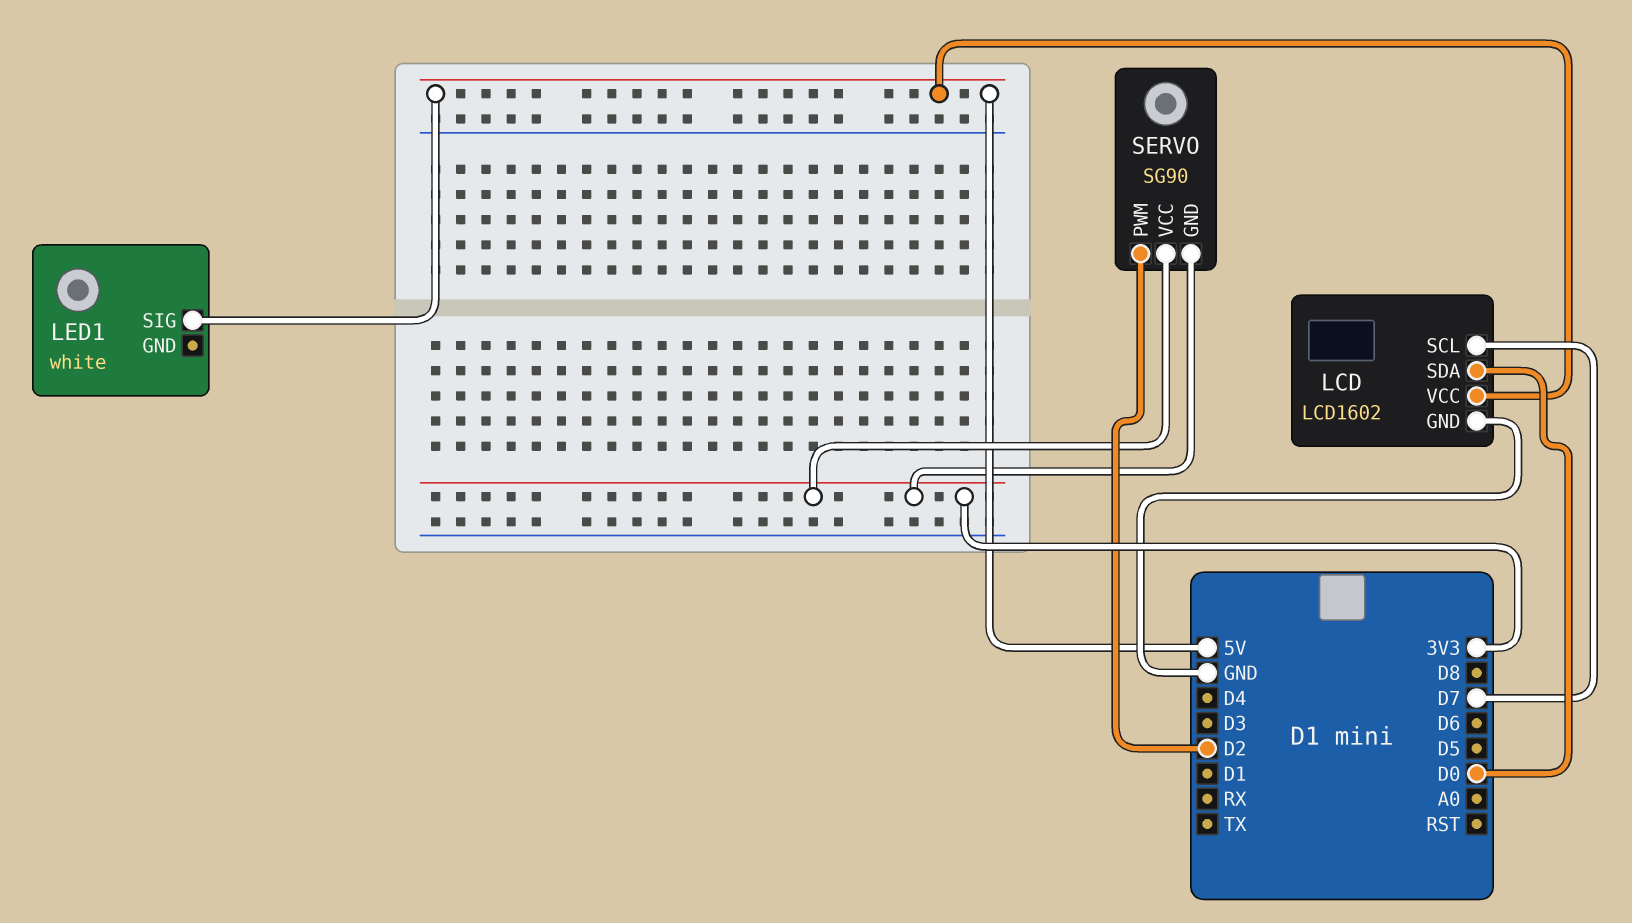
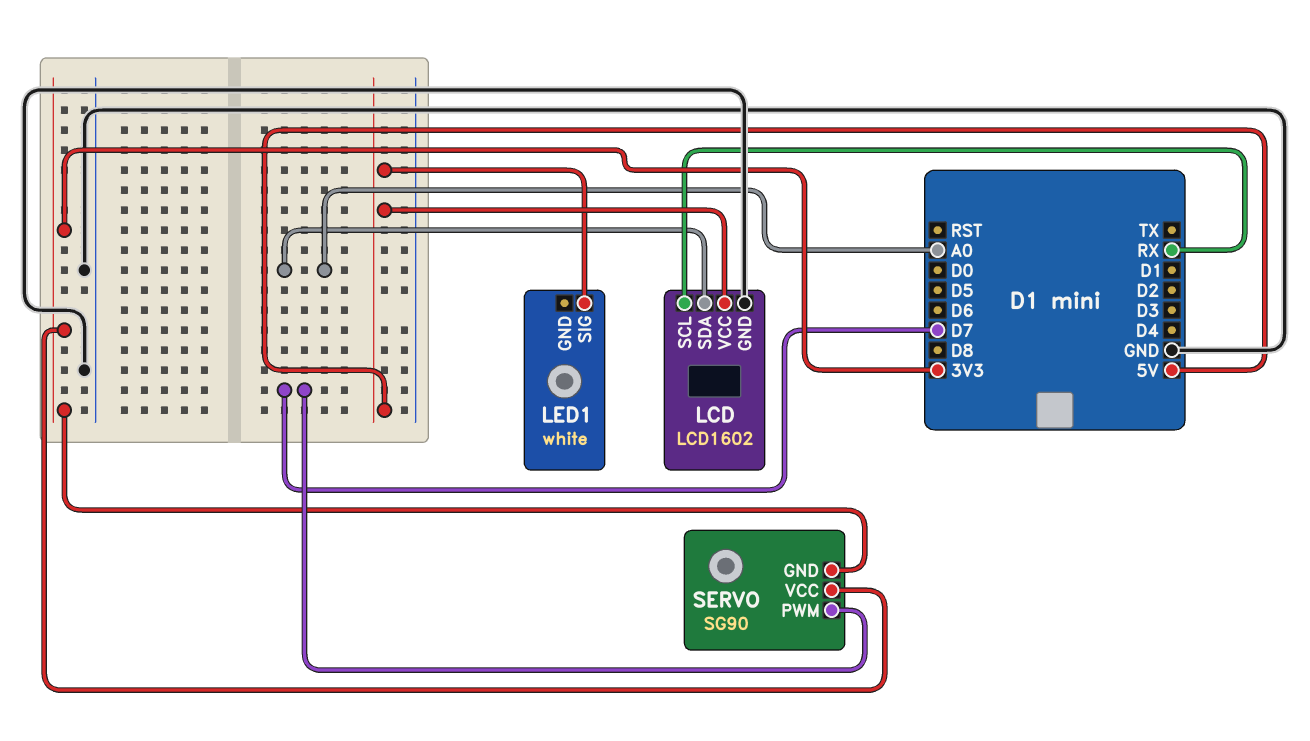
LCD pin SCL: D7 -> RX
LCD pin SDA: D0 -> A0
SERVO pin PWM: D2 -> D7

